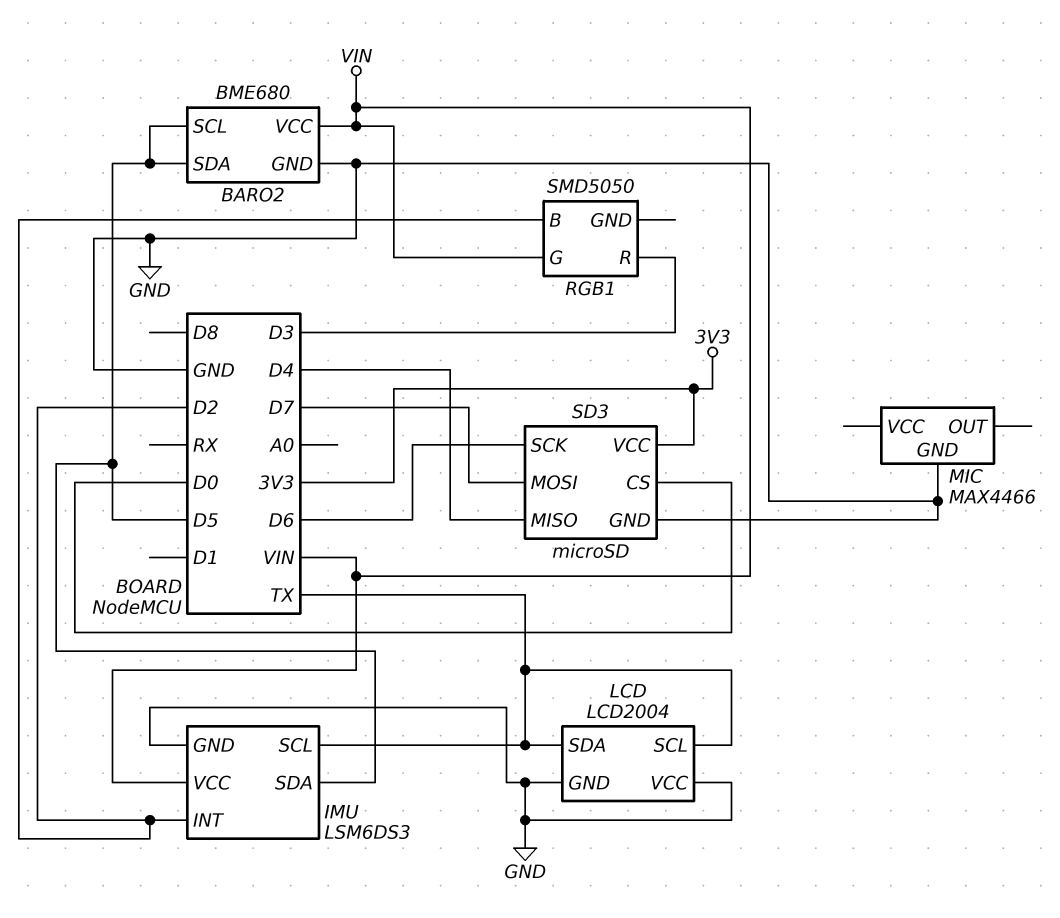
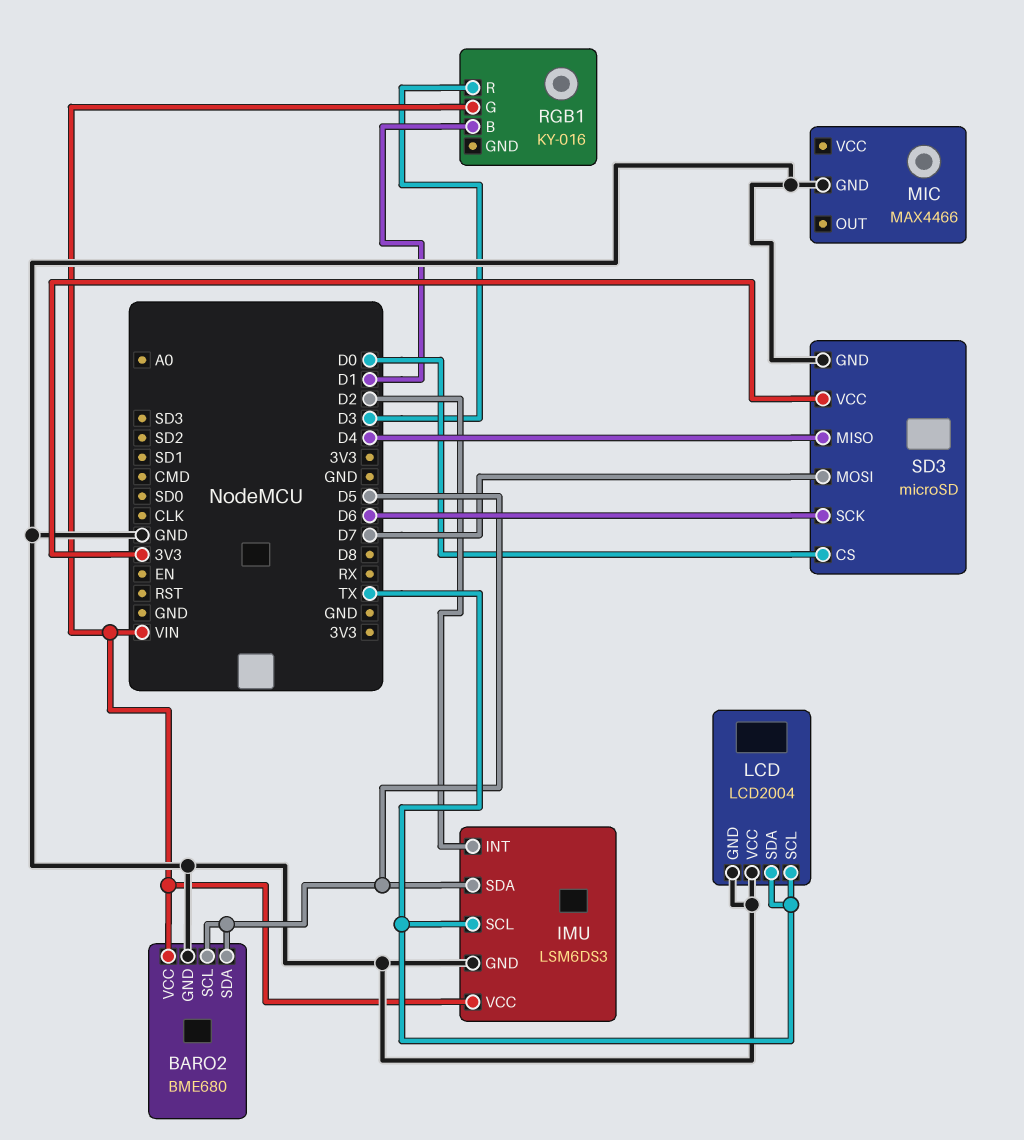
RGB1: SMD5050 -> KY-016
RGB1 pin B: D2 -> D1

